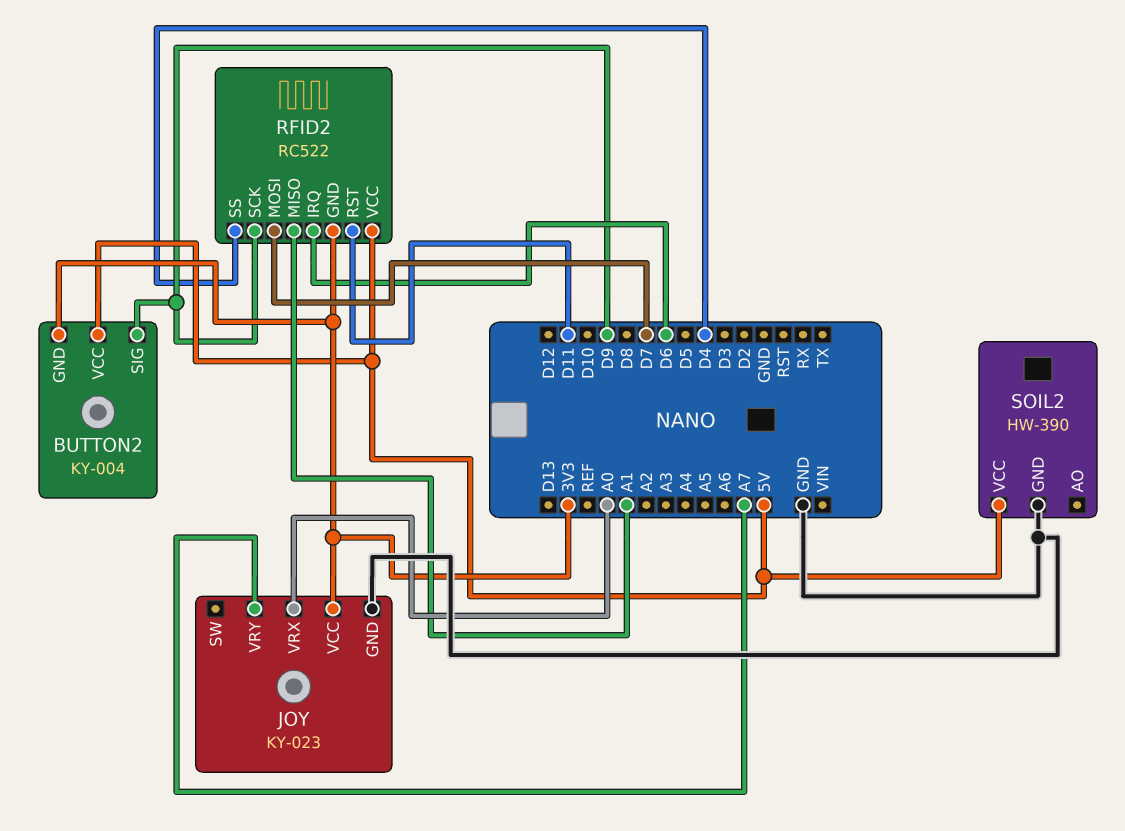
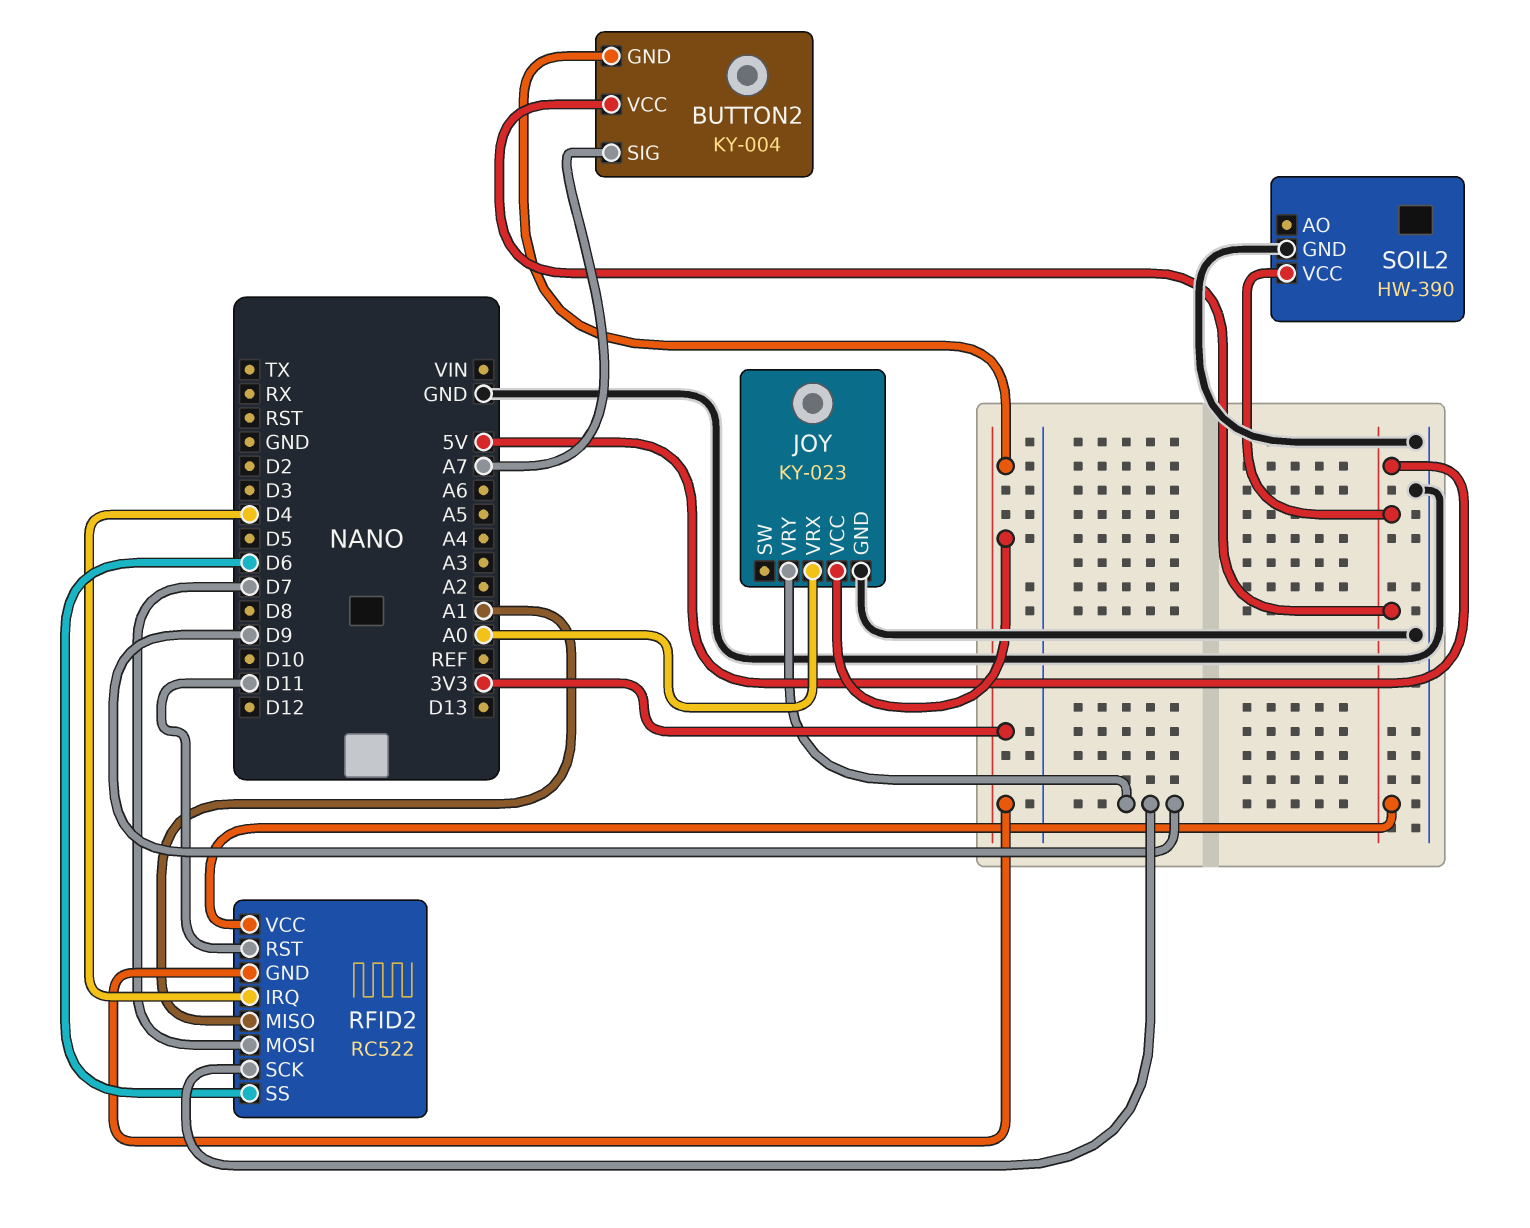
BUTTON2 pin SIG: D9 -> A7
JOY pin VRY: A7 -> D9
RFID2 pin IRQ: D6 -> D4
RFID2 pin SS: D4 -> D6

